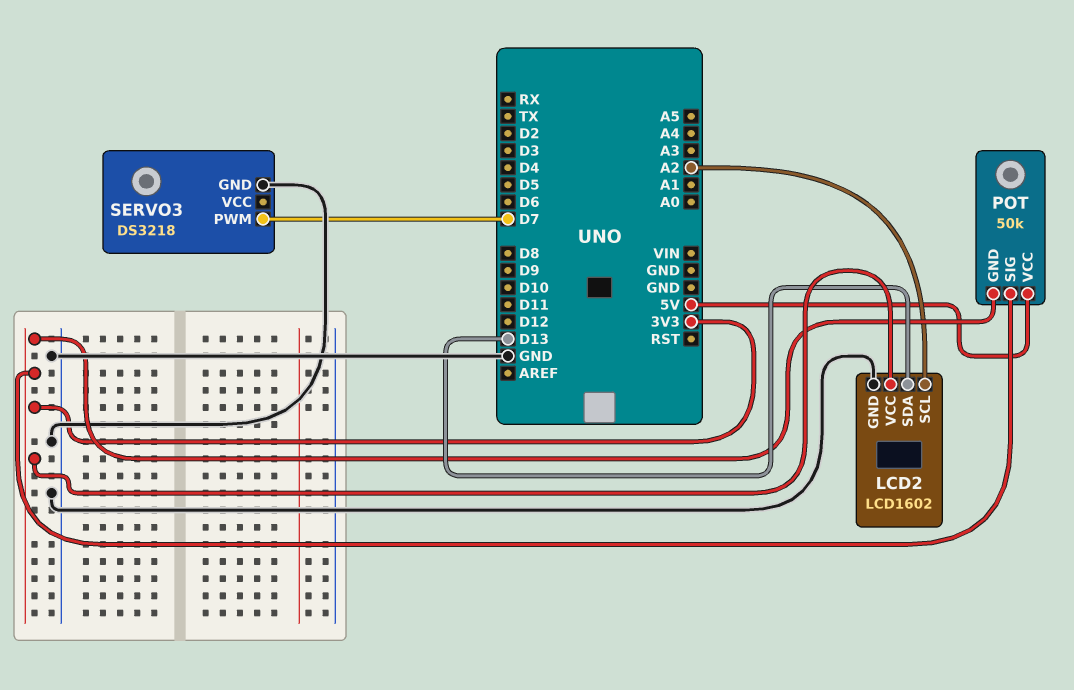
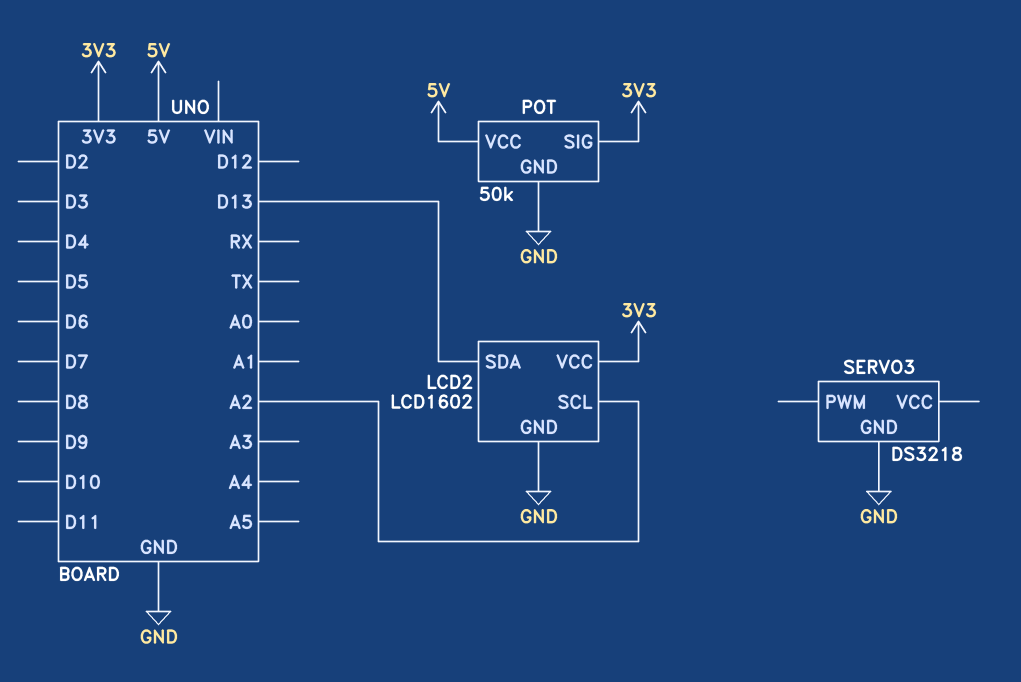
POT pin GND: 3V3 -> GND
SERVO3 pin PWM: D7 -> none

